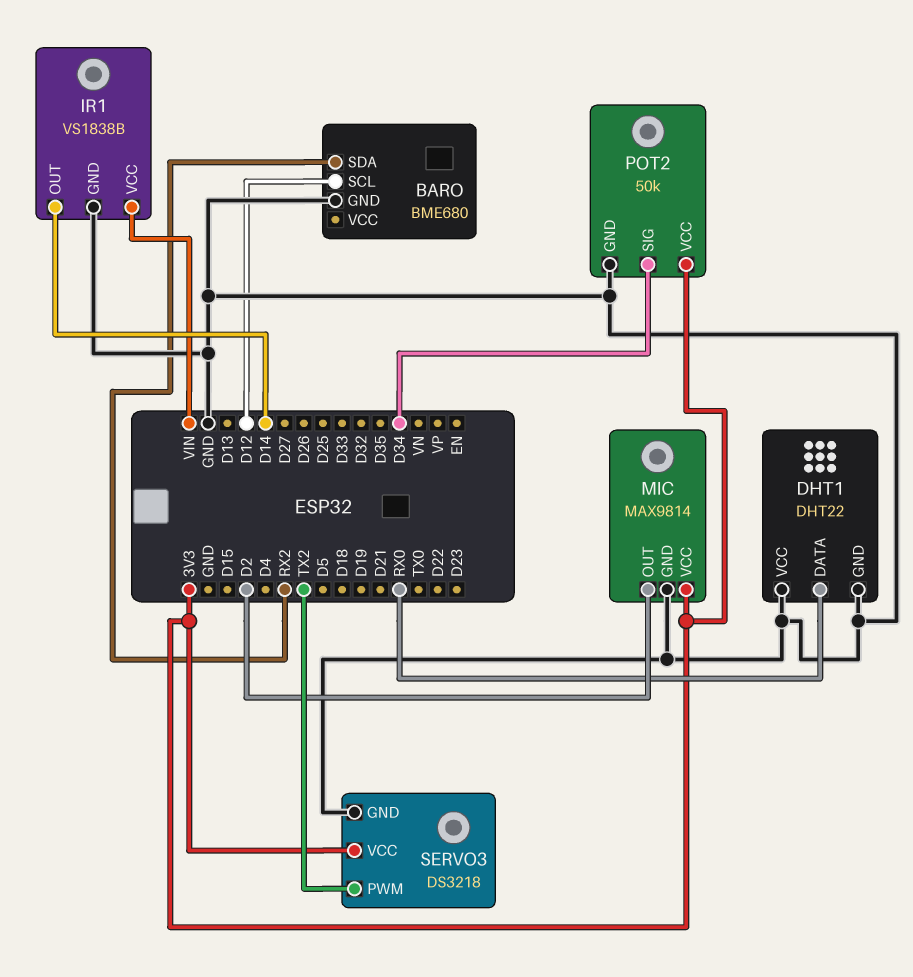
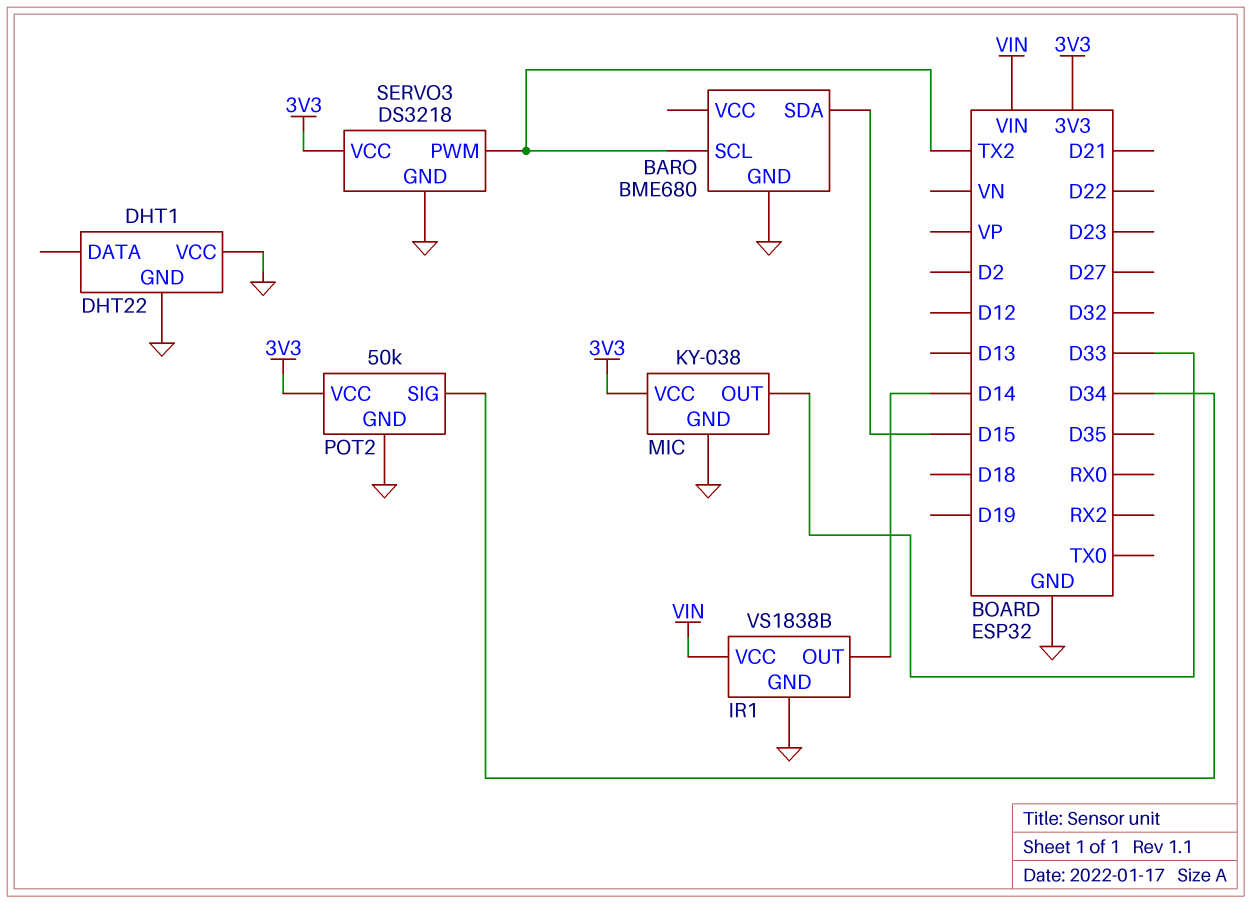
BARO pin SCL: D12 -> TX2
BARO pin SDA: RX2 -> D15
DHT1 pin DATA: RX0 -> none
MIC: MAX9814 -> KY-038
MIC pin OUT: D2 -> D33

